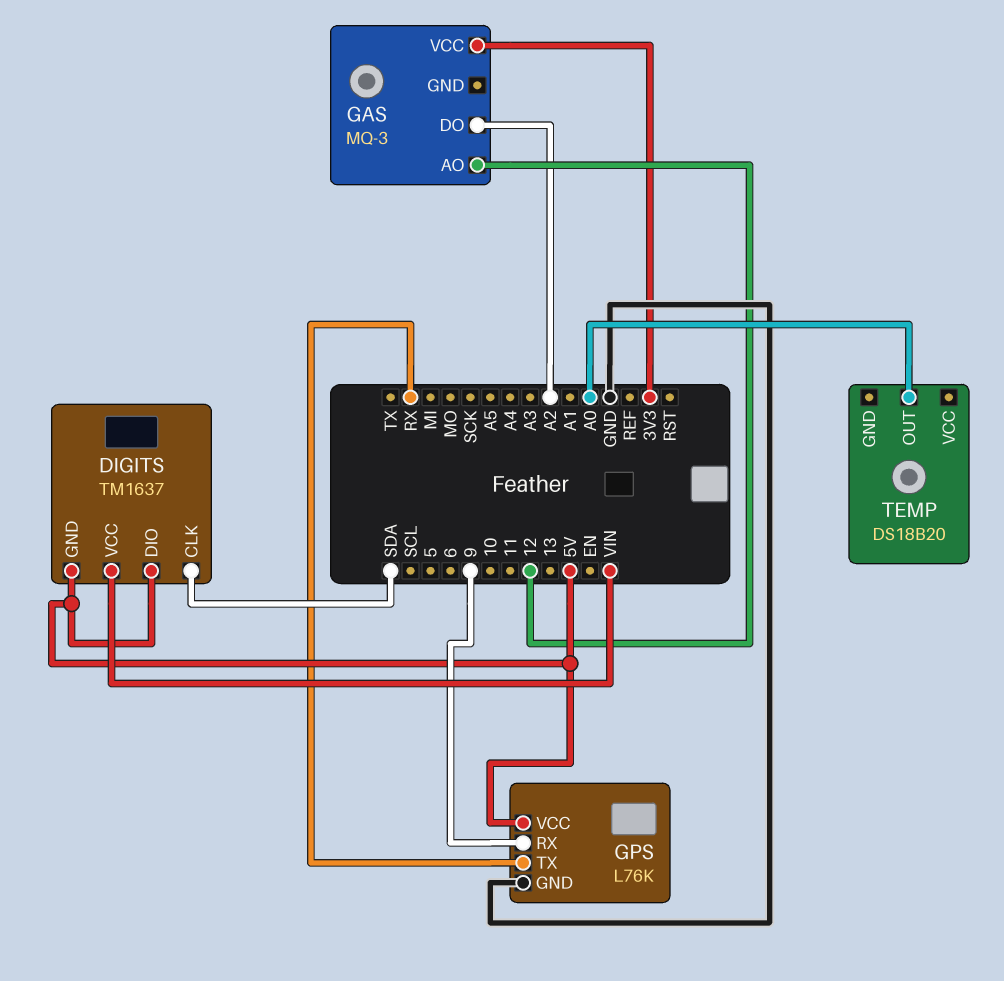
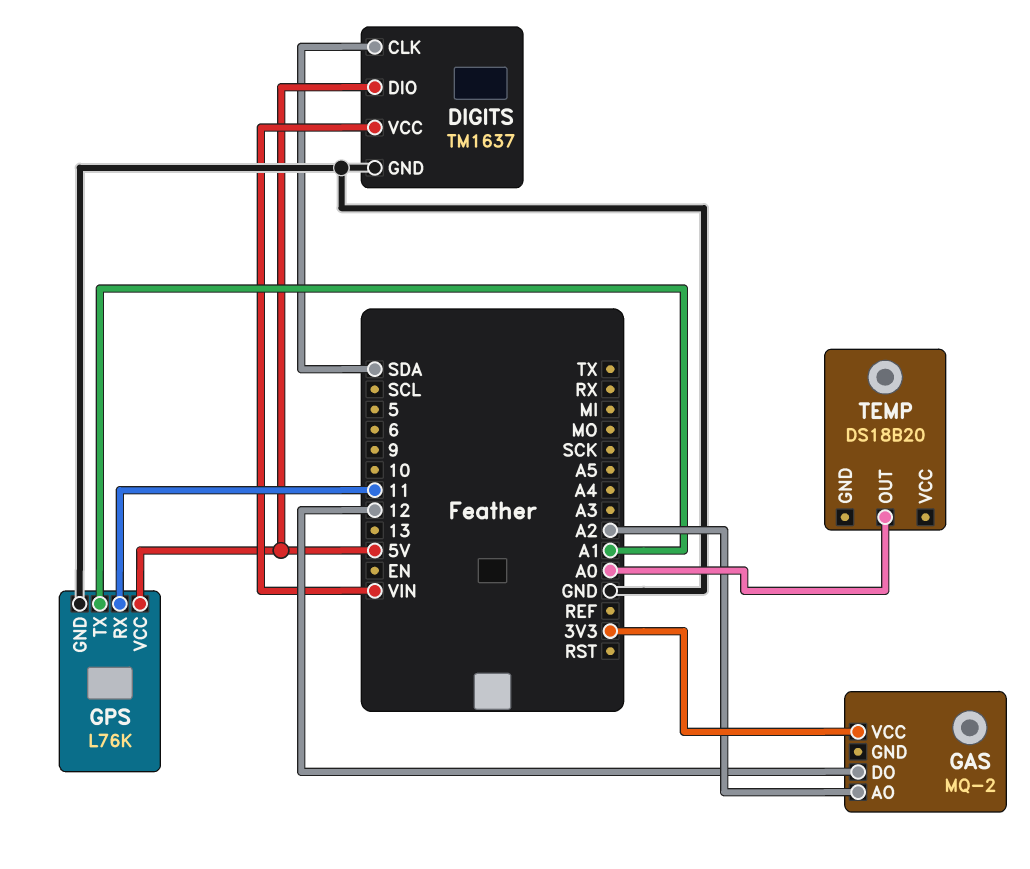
DIGITS pin GND: 5V -> GND
GAS: MQ-3 -> MQ-2
GAS pin AO: 12 -> A2
GAS pin DO: A2 -> 12
GPS pin RX: 9 -> 11
GPS pin TX: RX -> A1

